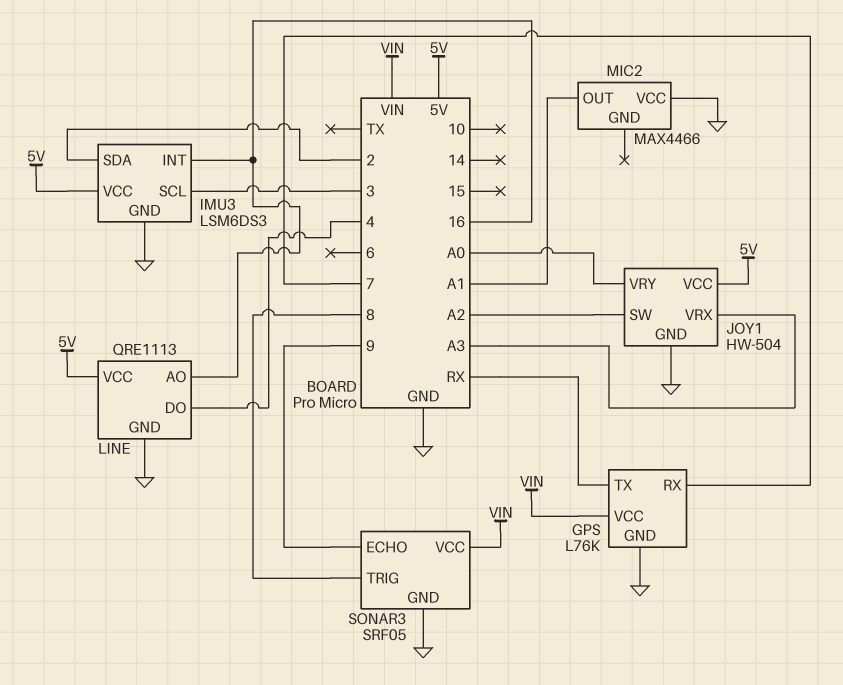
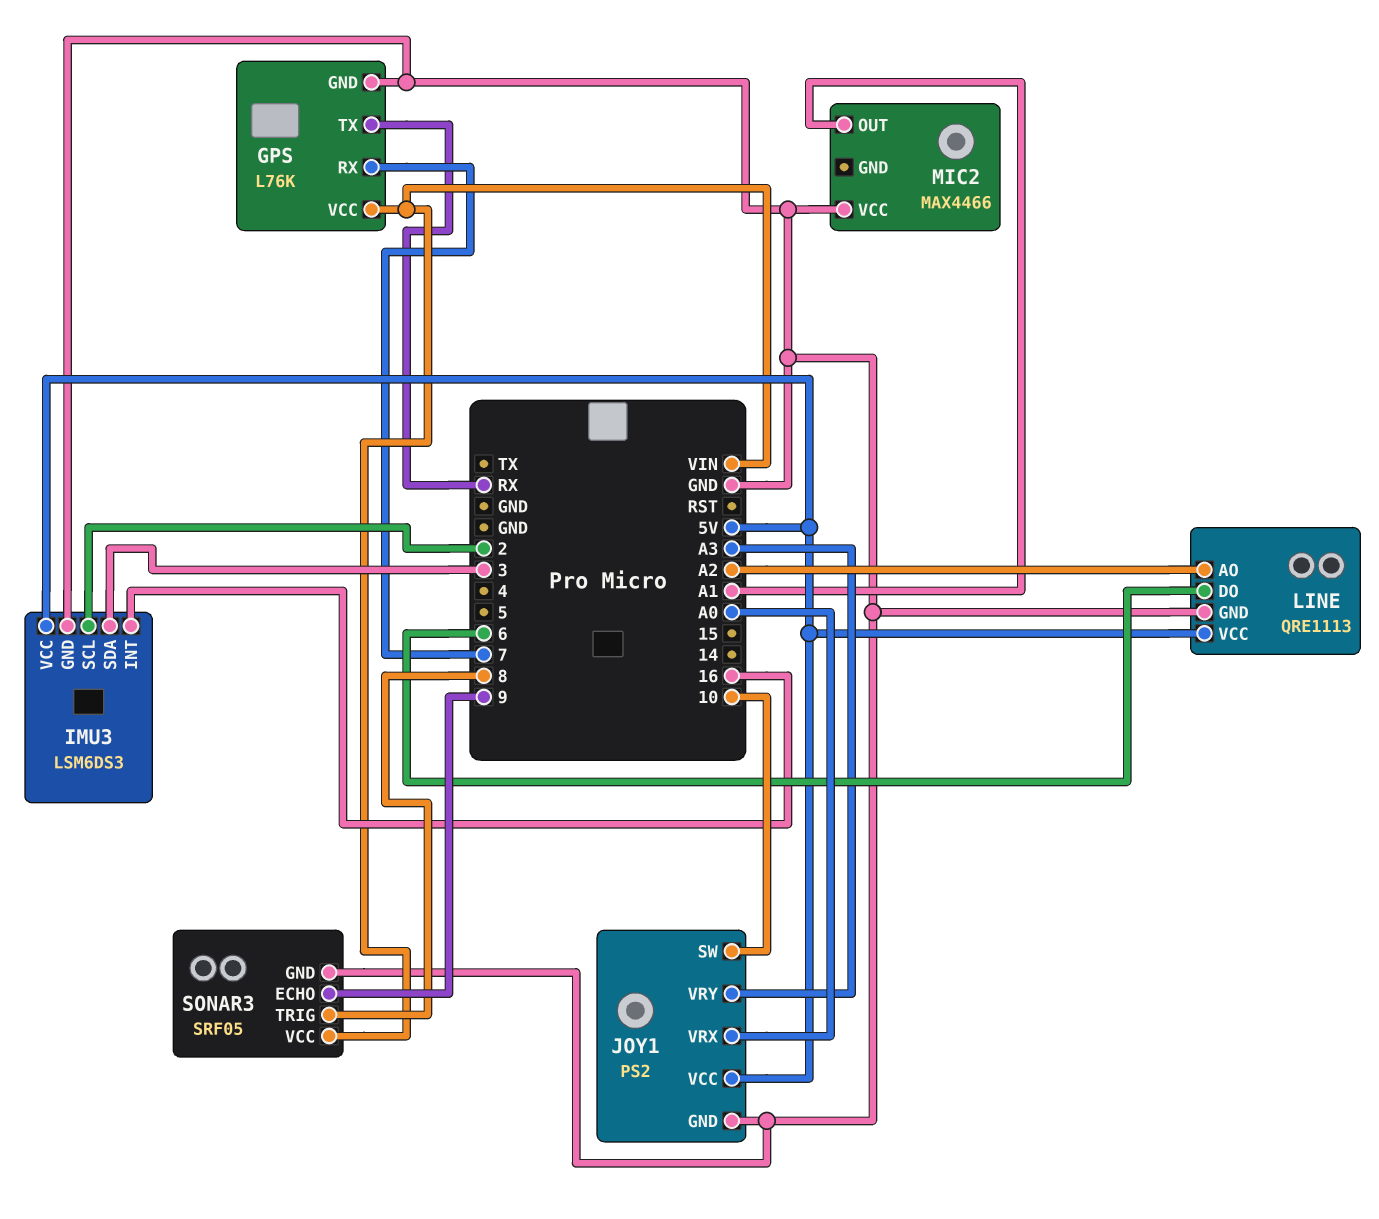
IMU3 pin SCL: 3 -> 2
IMU3 pin SDA: 2 -> 3
JOY1: HW-504 -> PS2
JOY1 pin SW: A2 -> 10
JOY1 pin VRX: A3 -> A0
JOY1 pin VRY: A0 -> A3
LINE pin AO: 16 -> A2
LINE pin DO: 4 -> 6

